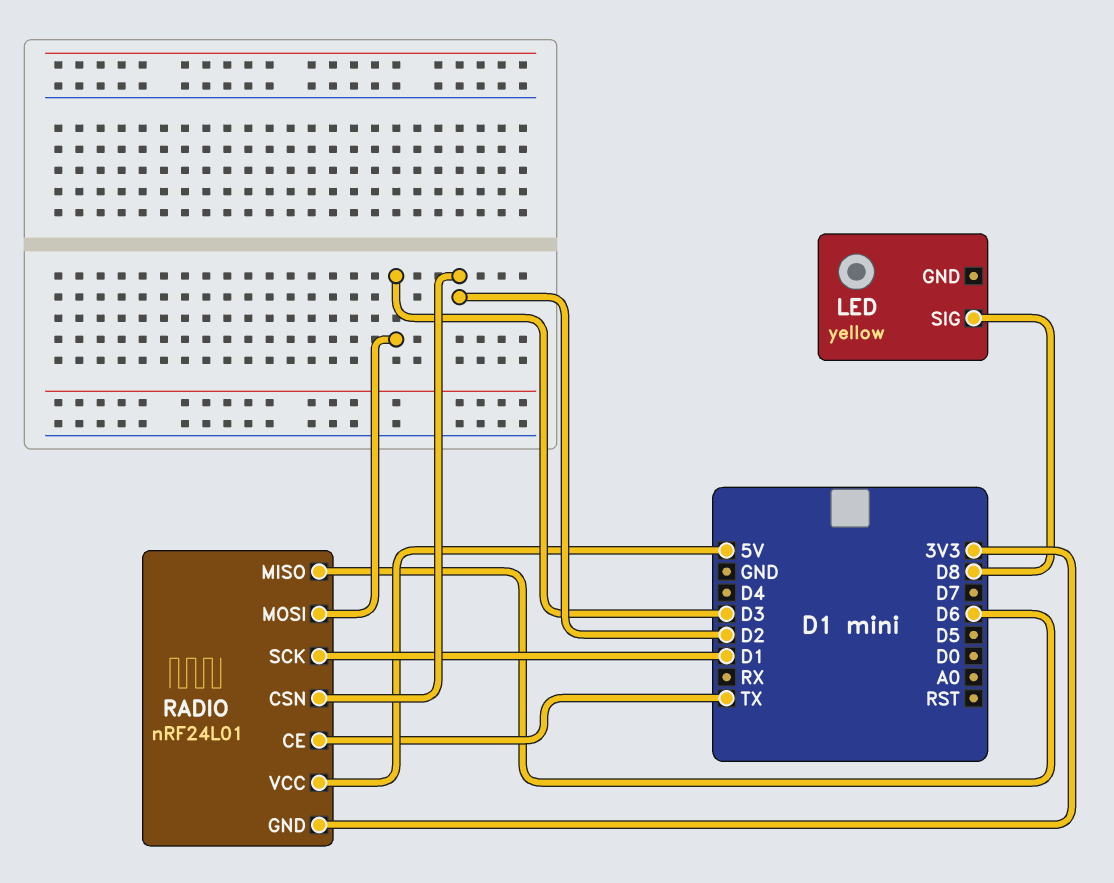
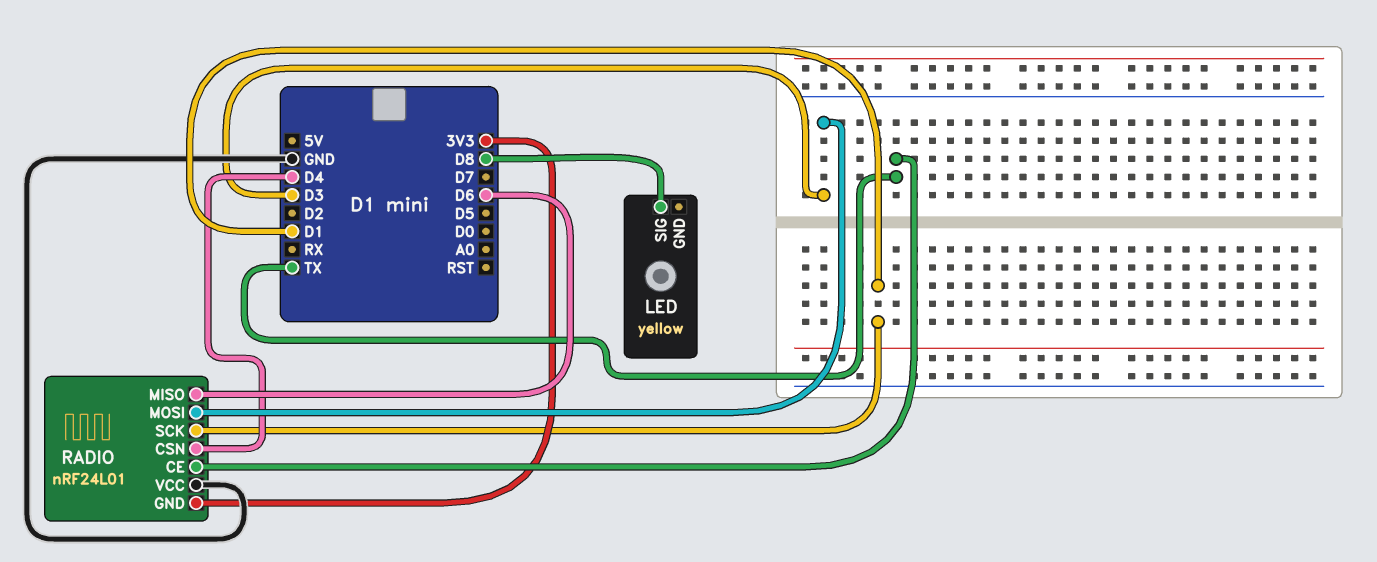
RADIO pin CSN: D2 -> D4
RADIO pin VCC: 5V -> GND

